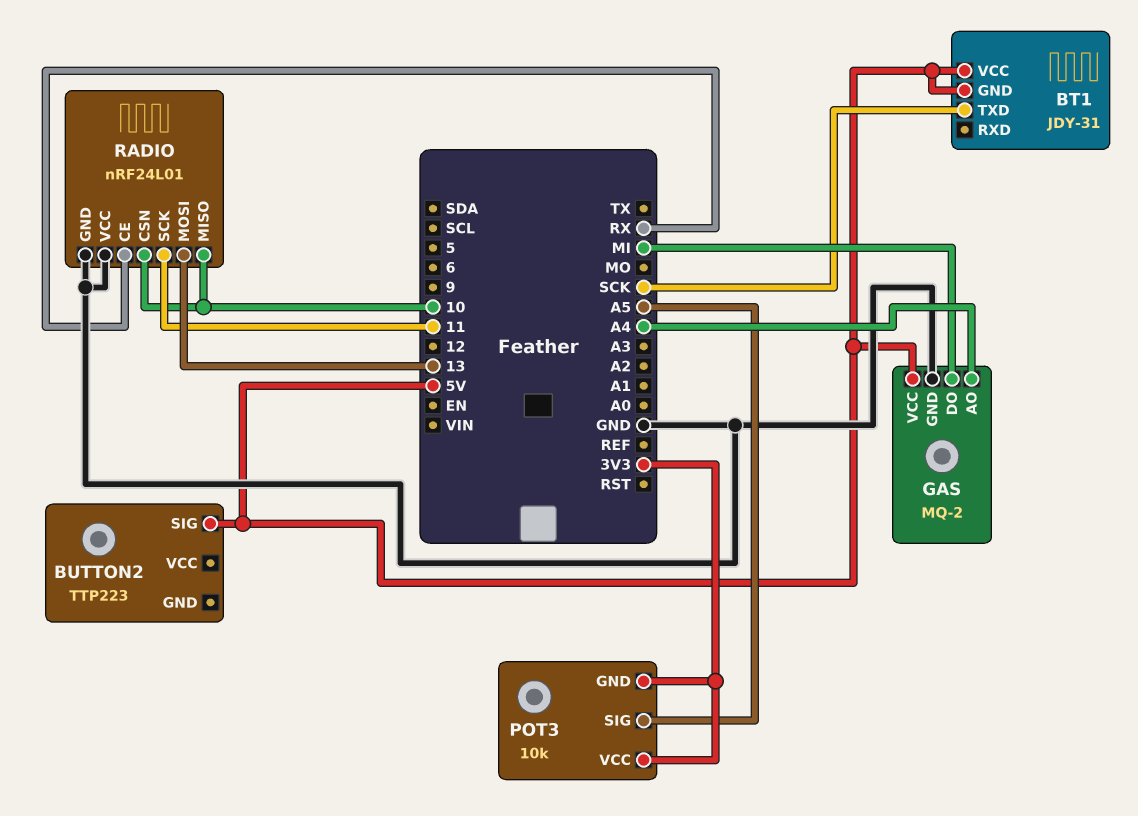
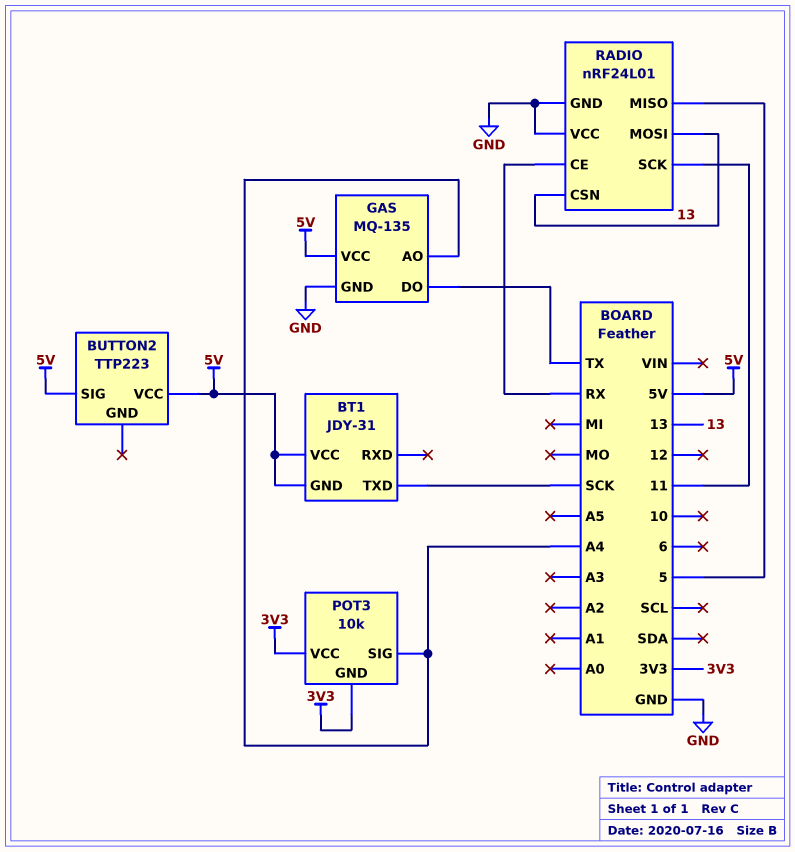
BUTTON2 pin VCC: none -> 5V
GAS: MQ-2 -> MQ-135
GAS pin DO: MI -> TX
POT3 pin SIG: A5 -> A4
RADIO pin CSN: 10 -> 13
RADIO pin MISO: 10 -> 5

